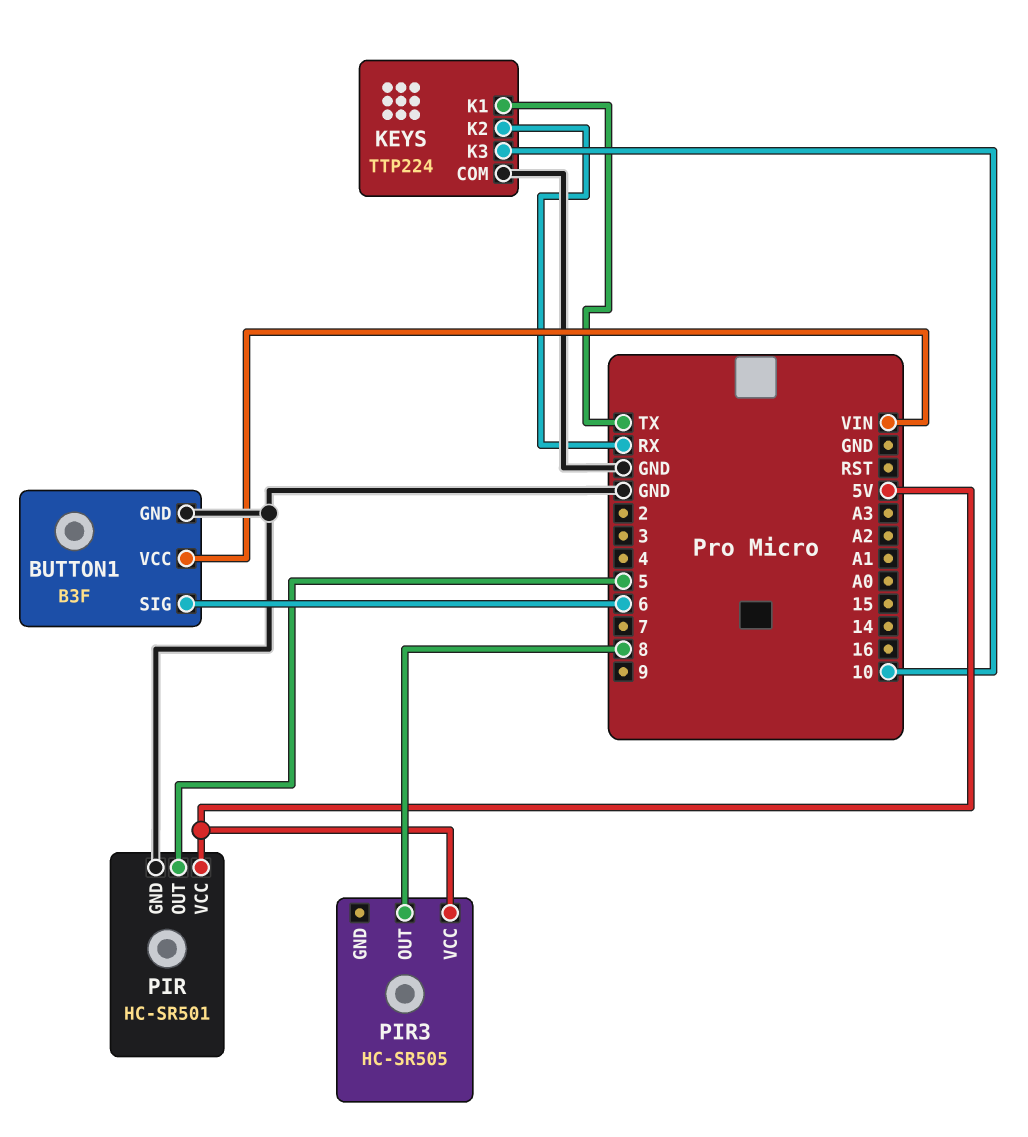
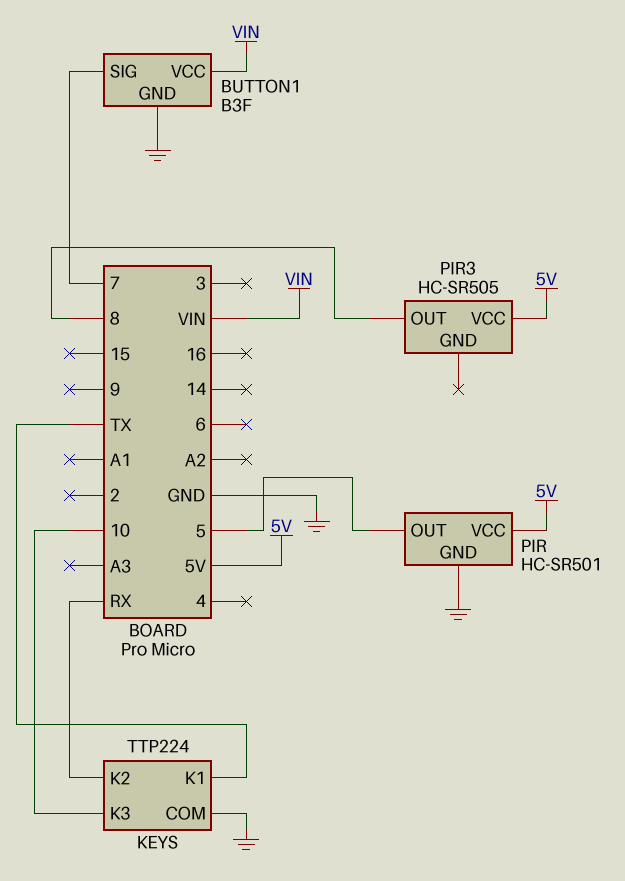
BUTTON1 pin SIG: 6 -> 7

